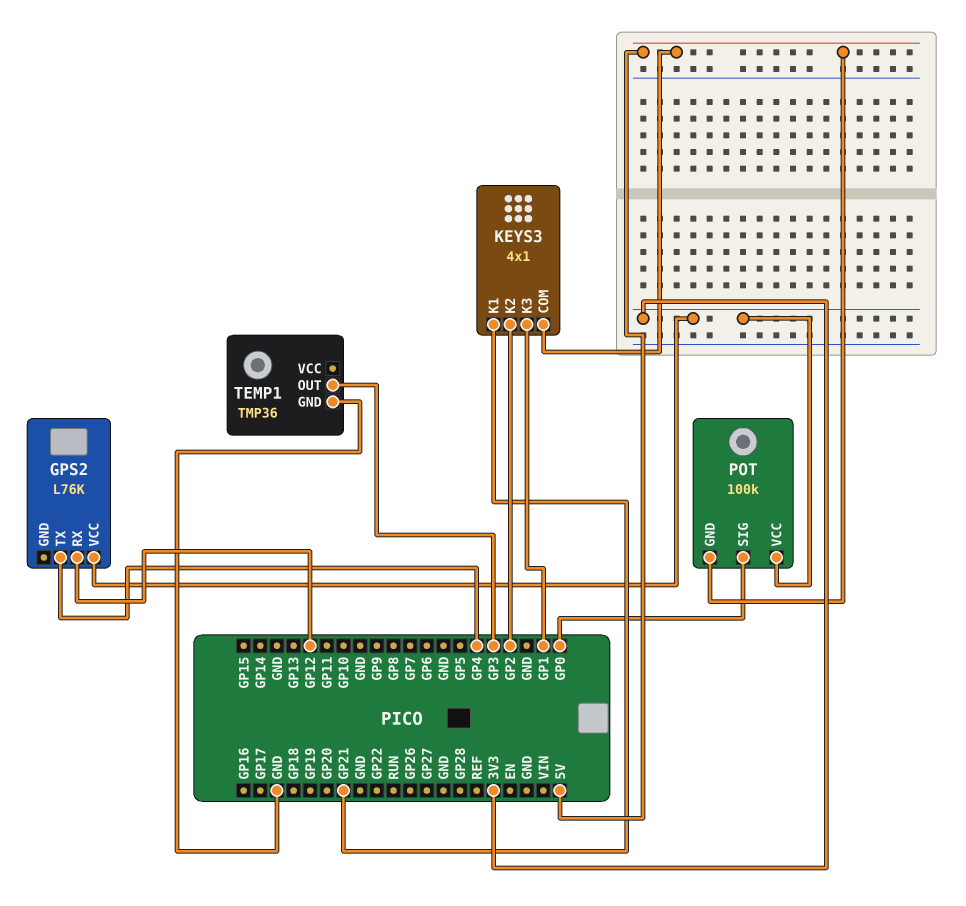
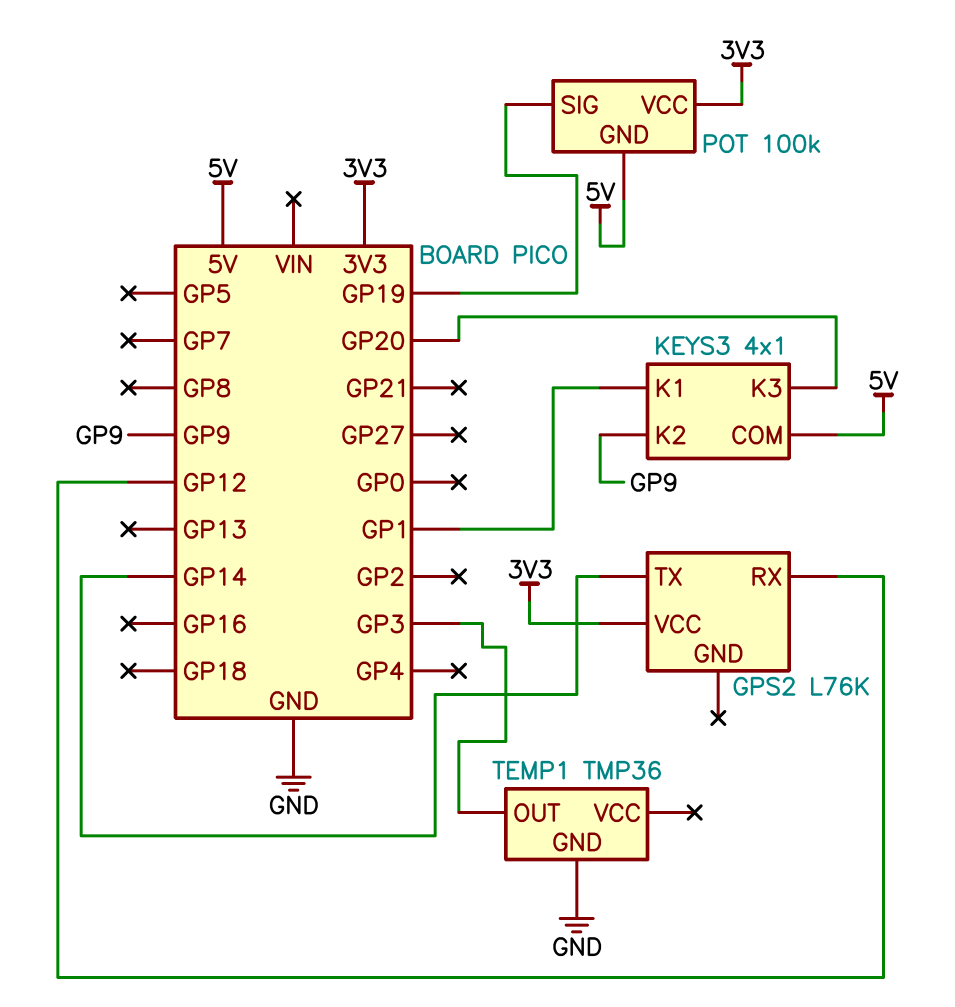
GPS2 pin TX: GP4 -> GP14
KEYS3 pin K1: GP21 -> GP1
KEYS3 pin K2: GP2 -> GP9
KEYS3 pin K3: GP1 -> GP20
POT pin SIG: GP0 -> GP19

